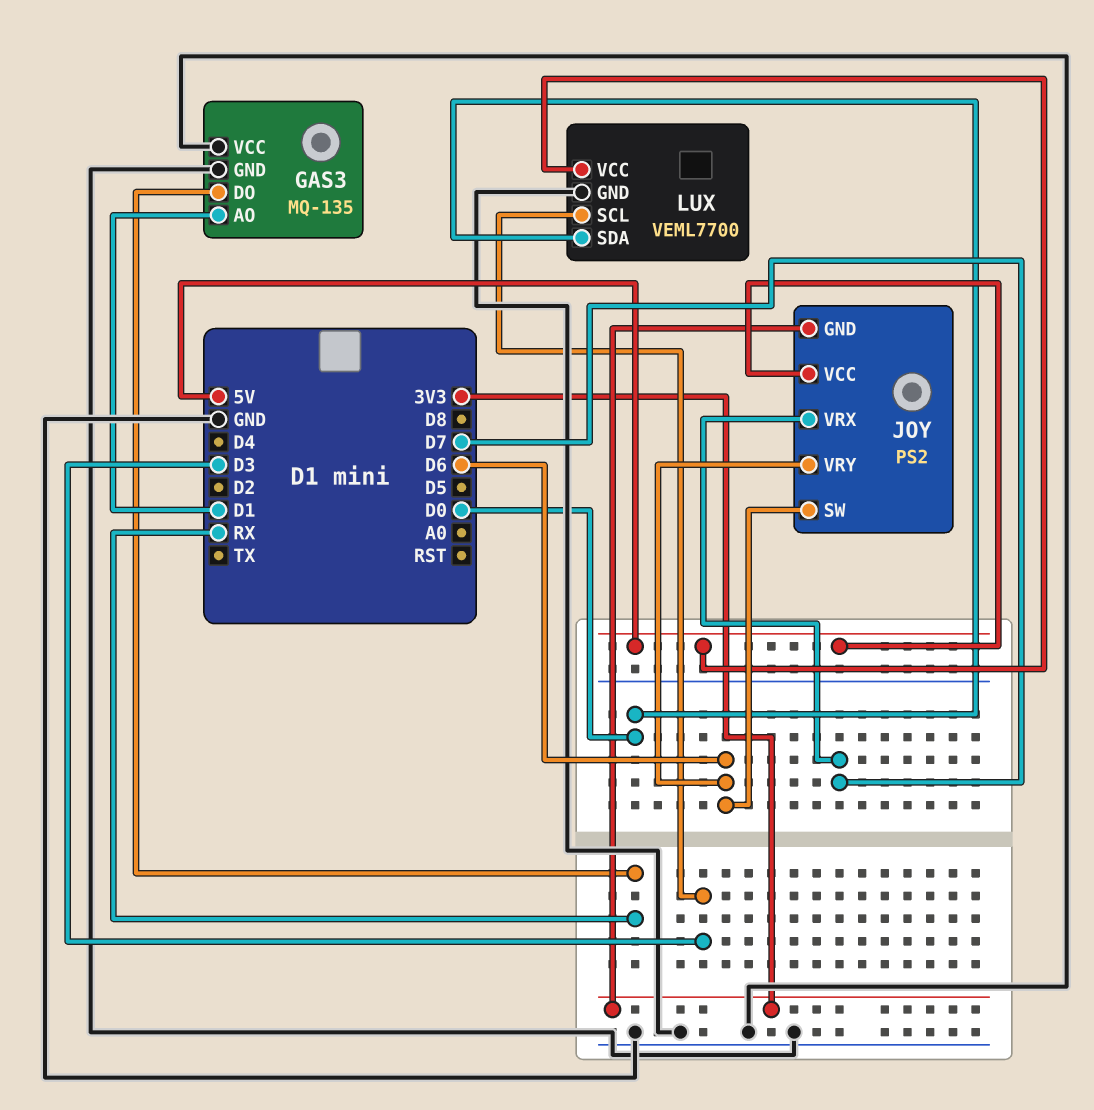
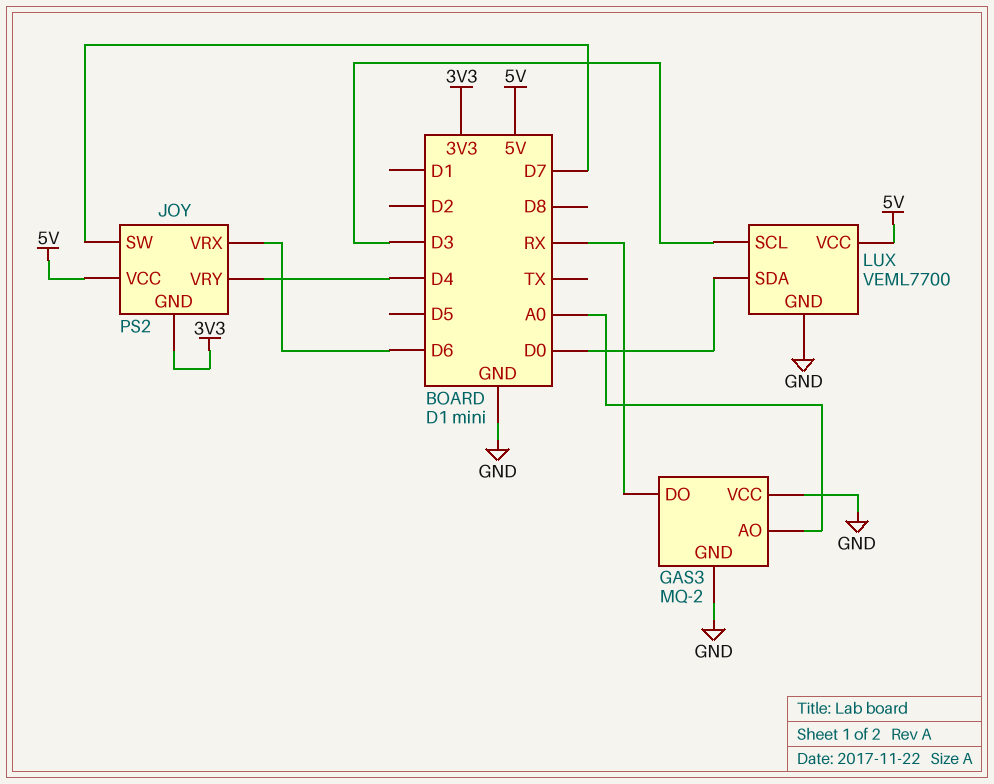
GAS3: MQ-135 -> MQ-2
GAS3 pin AO: D1 -> A0
JOY pin SW: D6 -> D7
JOY pin VRX: D7 -> D6
JOY pin VRY: D6 -> D4

